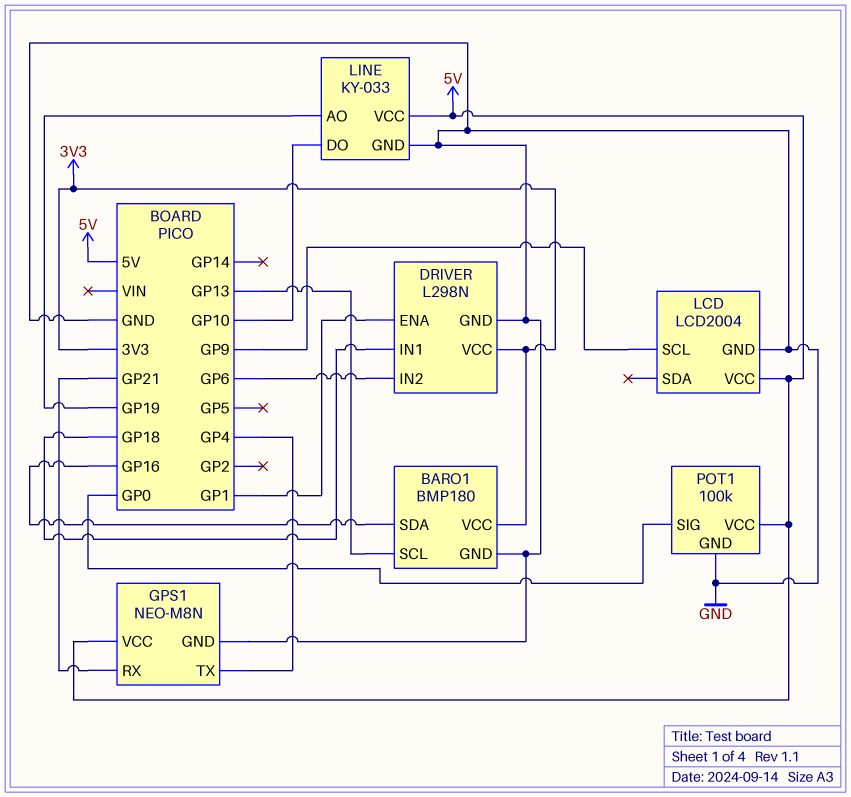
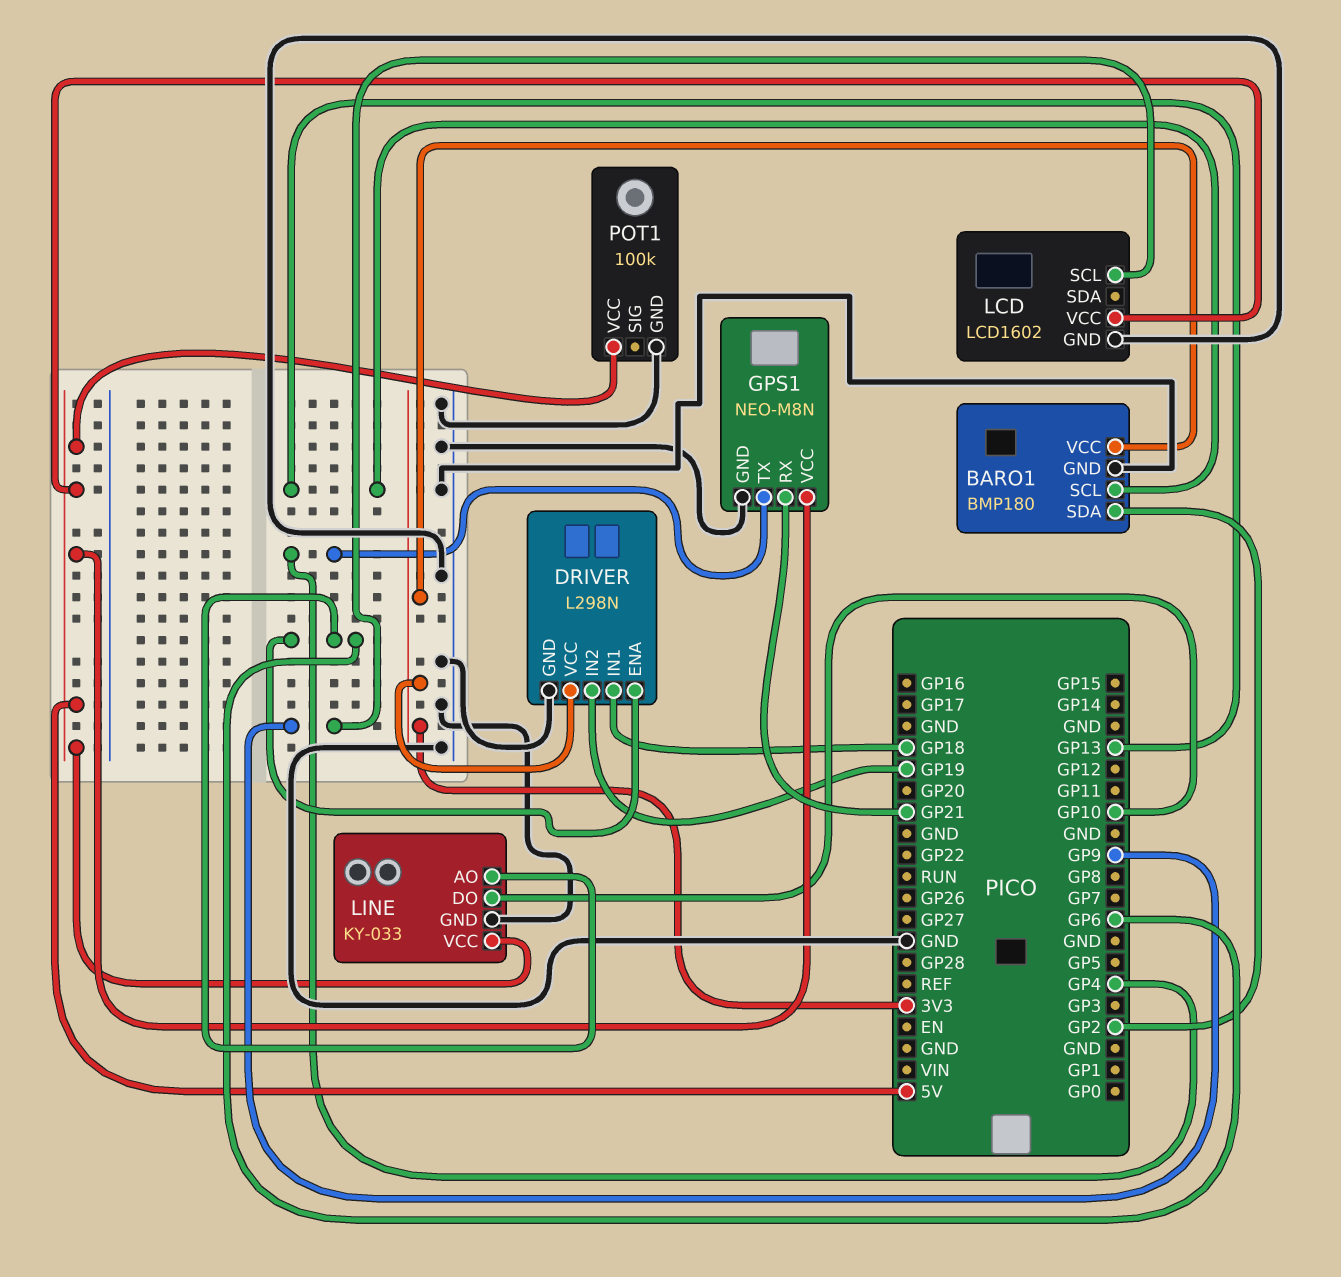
BARO1 pin SDA: GP16 -> GP2
DRIVER pin ENA: GP1 -> GP6
DRIVER pin IN2: GP6 -> GP19
LCD: LCD2004 -> LCD1602
LINE pin AO: GP19 -> GP6
POT1 pin SIG: GP0 -> none

